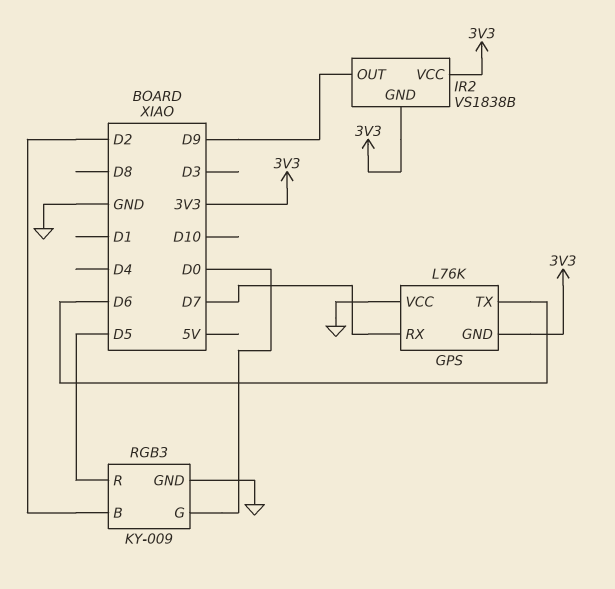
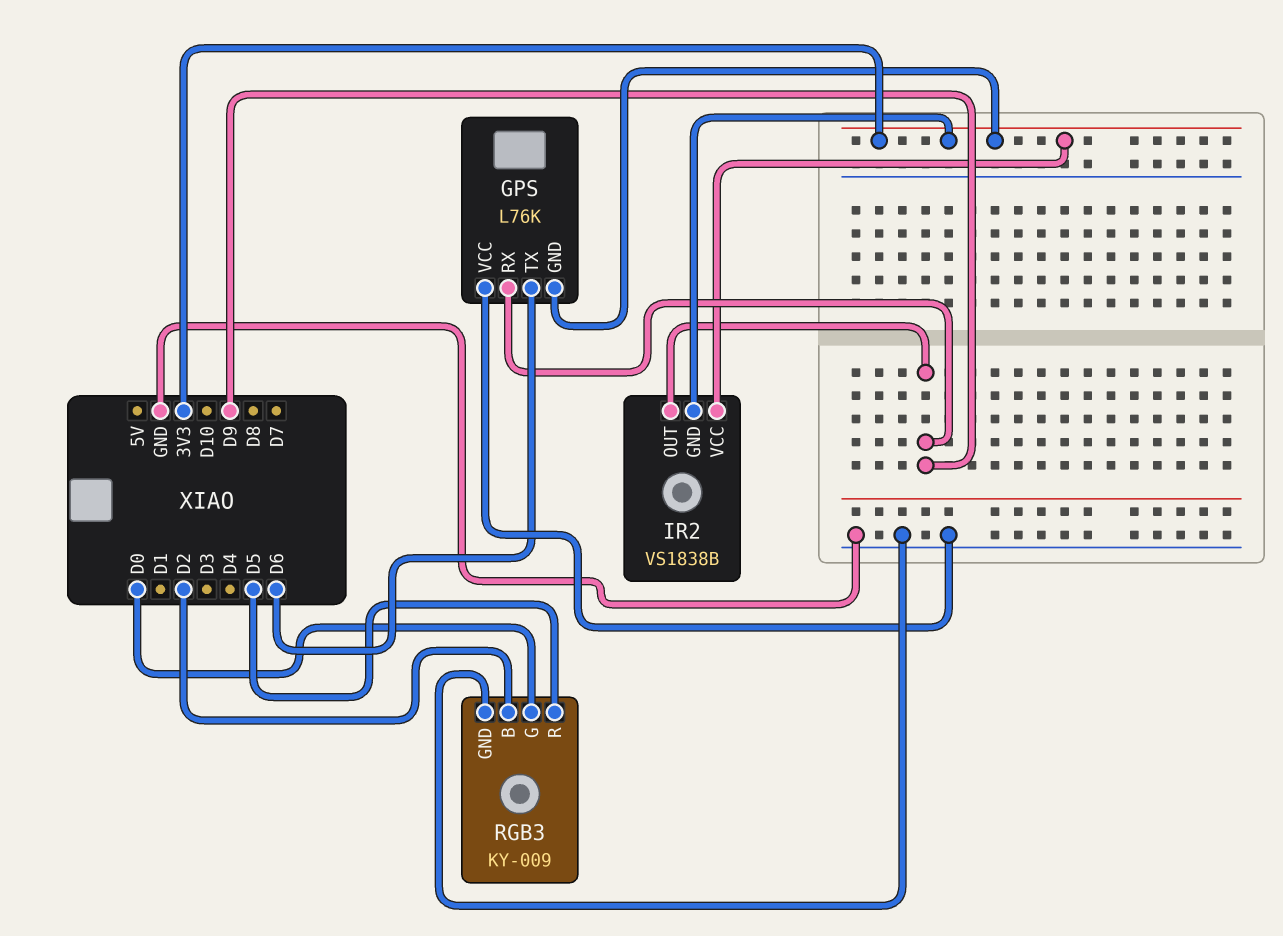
GPS pin RX: D7 -> D9

